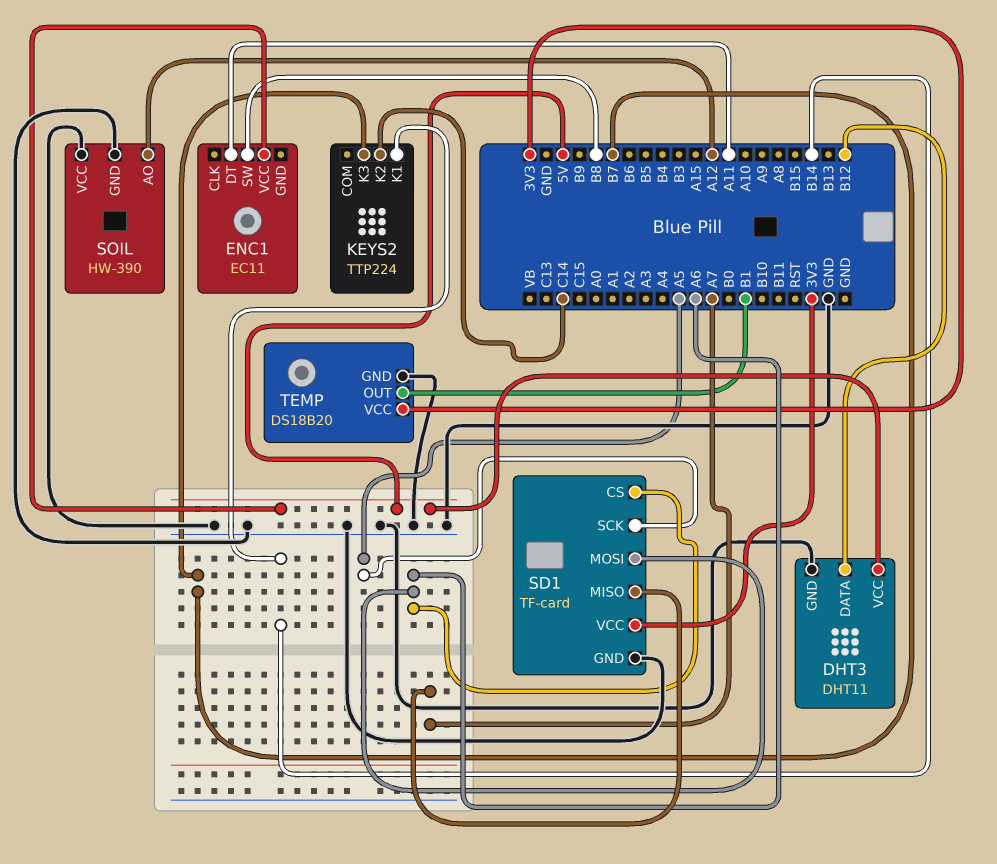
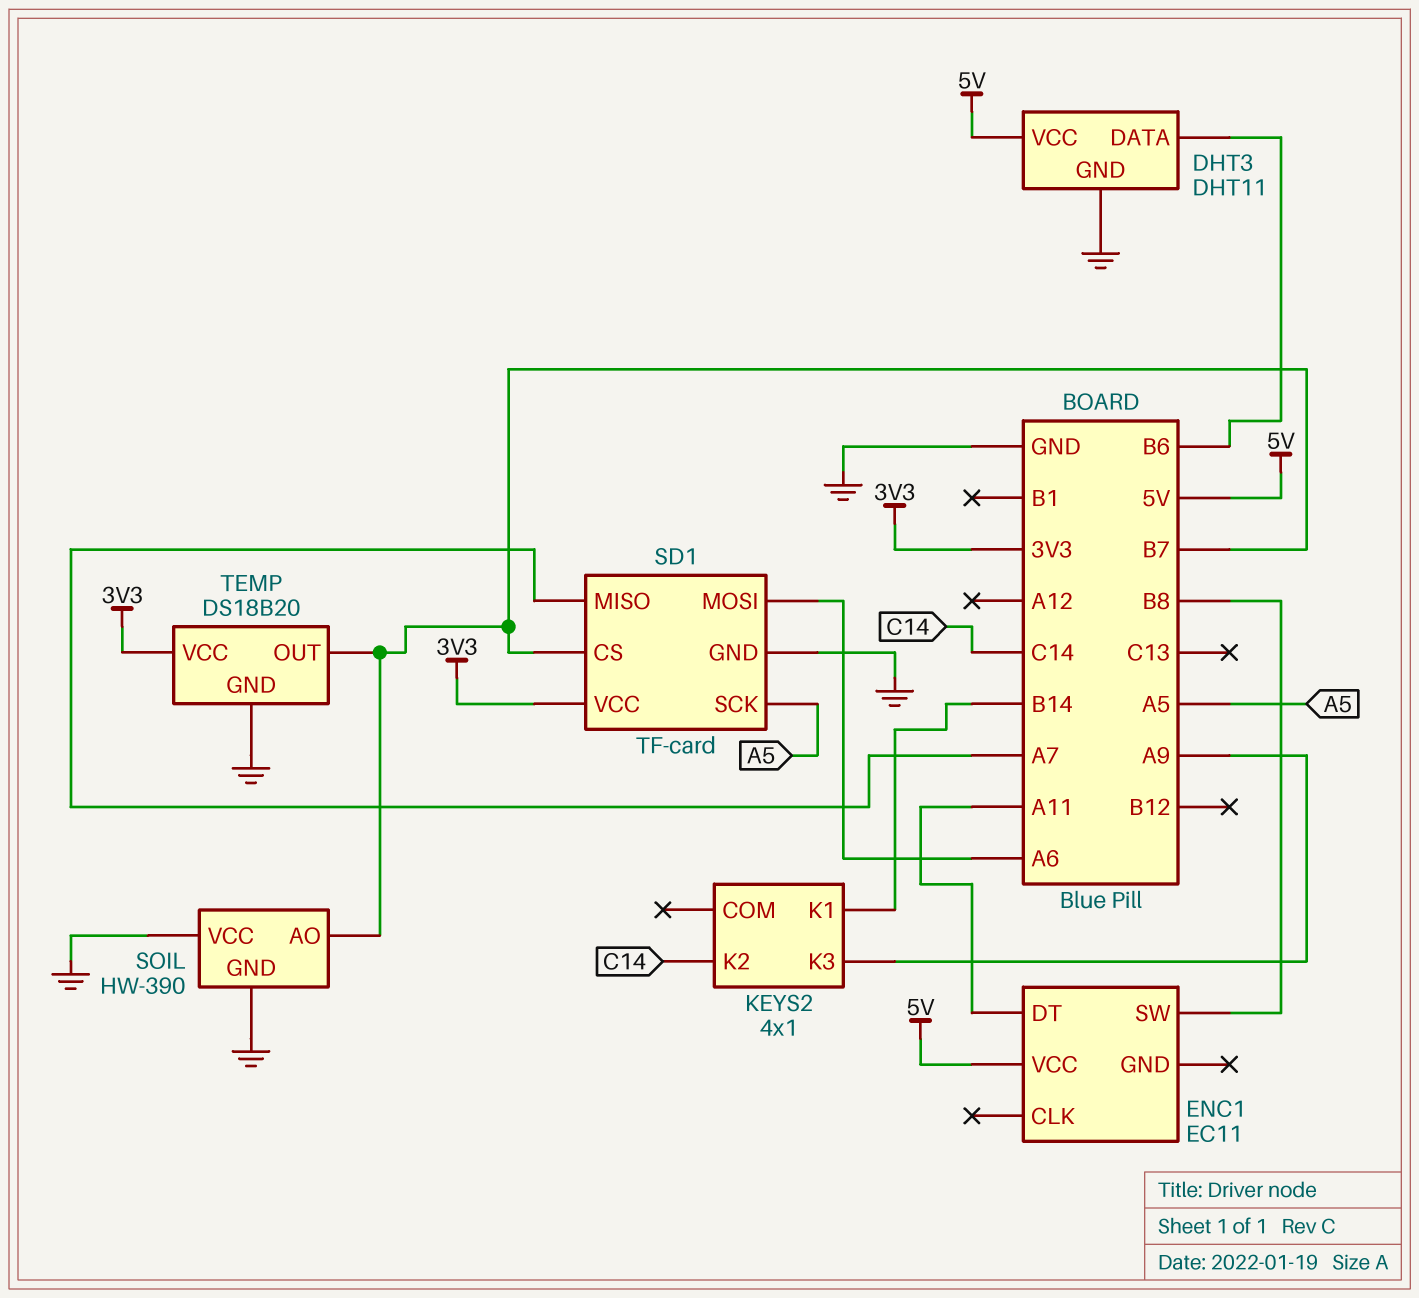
DHT3 pin DATA: B12 -> B6
KEYS2: TTP224 -> 4x1
KEYS2 pin K3: B7 -> A9
SD1 pin CS: A6 -> B7
SOIL pin AO: A12 -> B7
TEMP pin OUT: B1 -> B7

